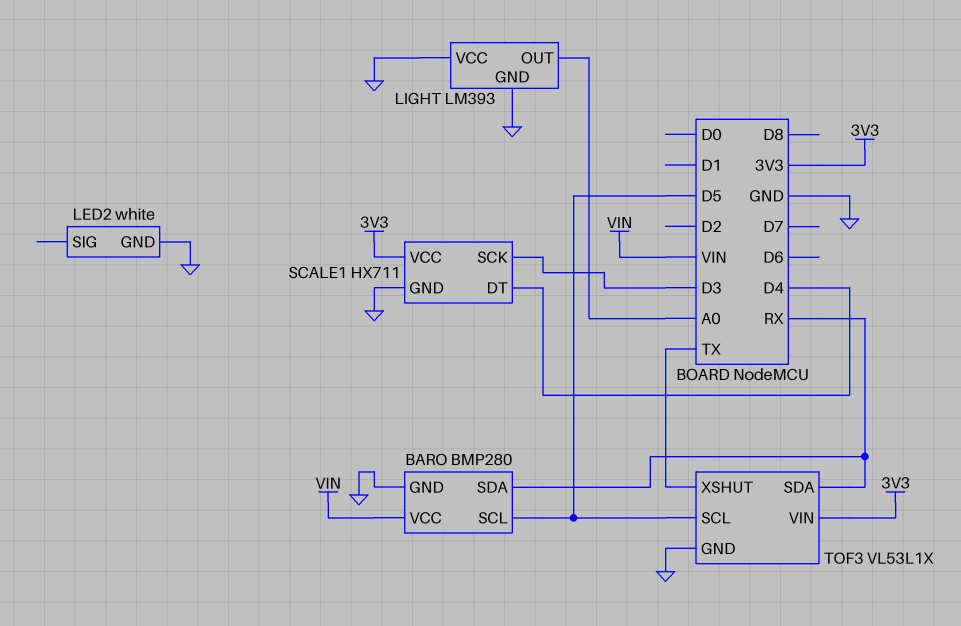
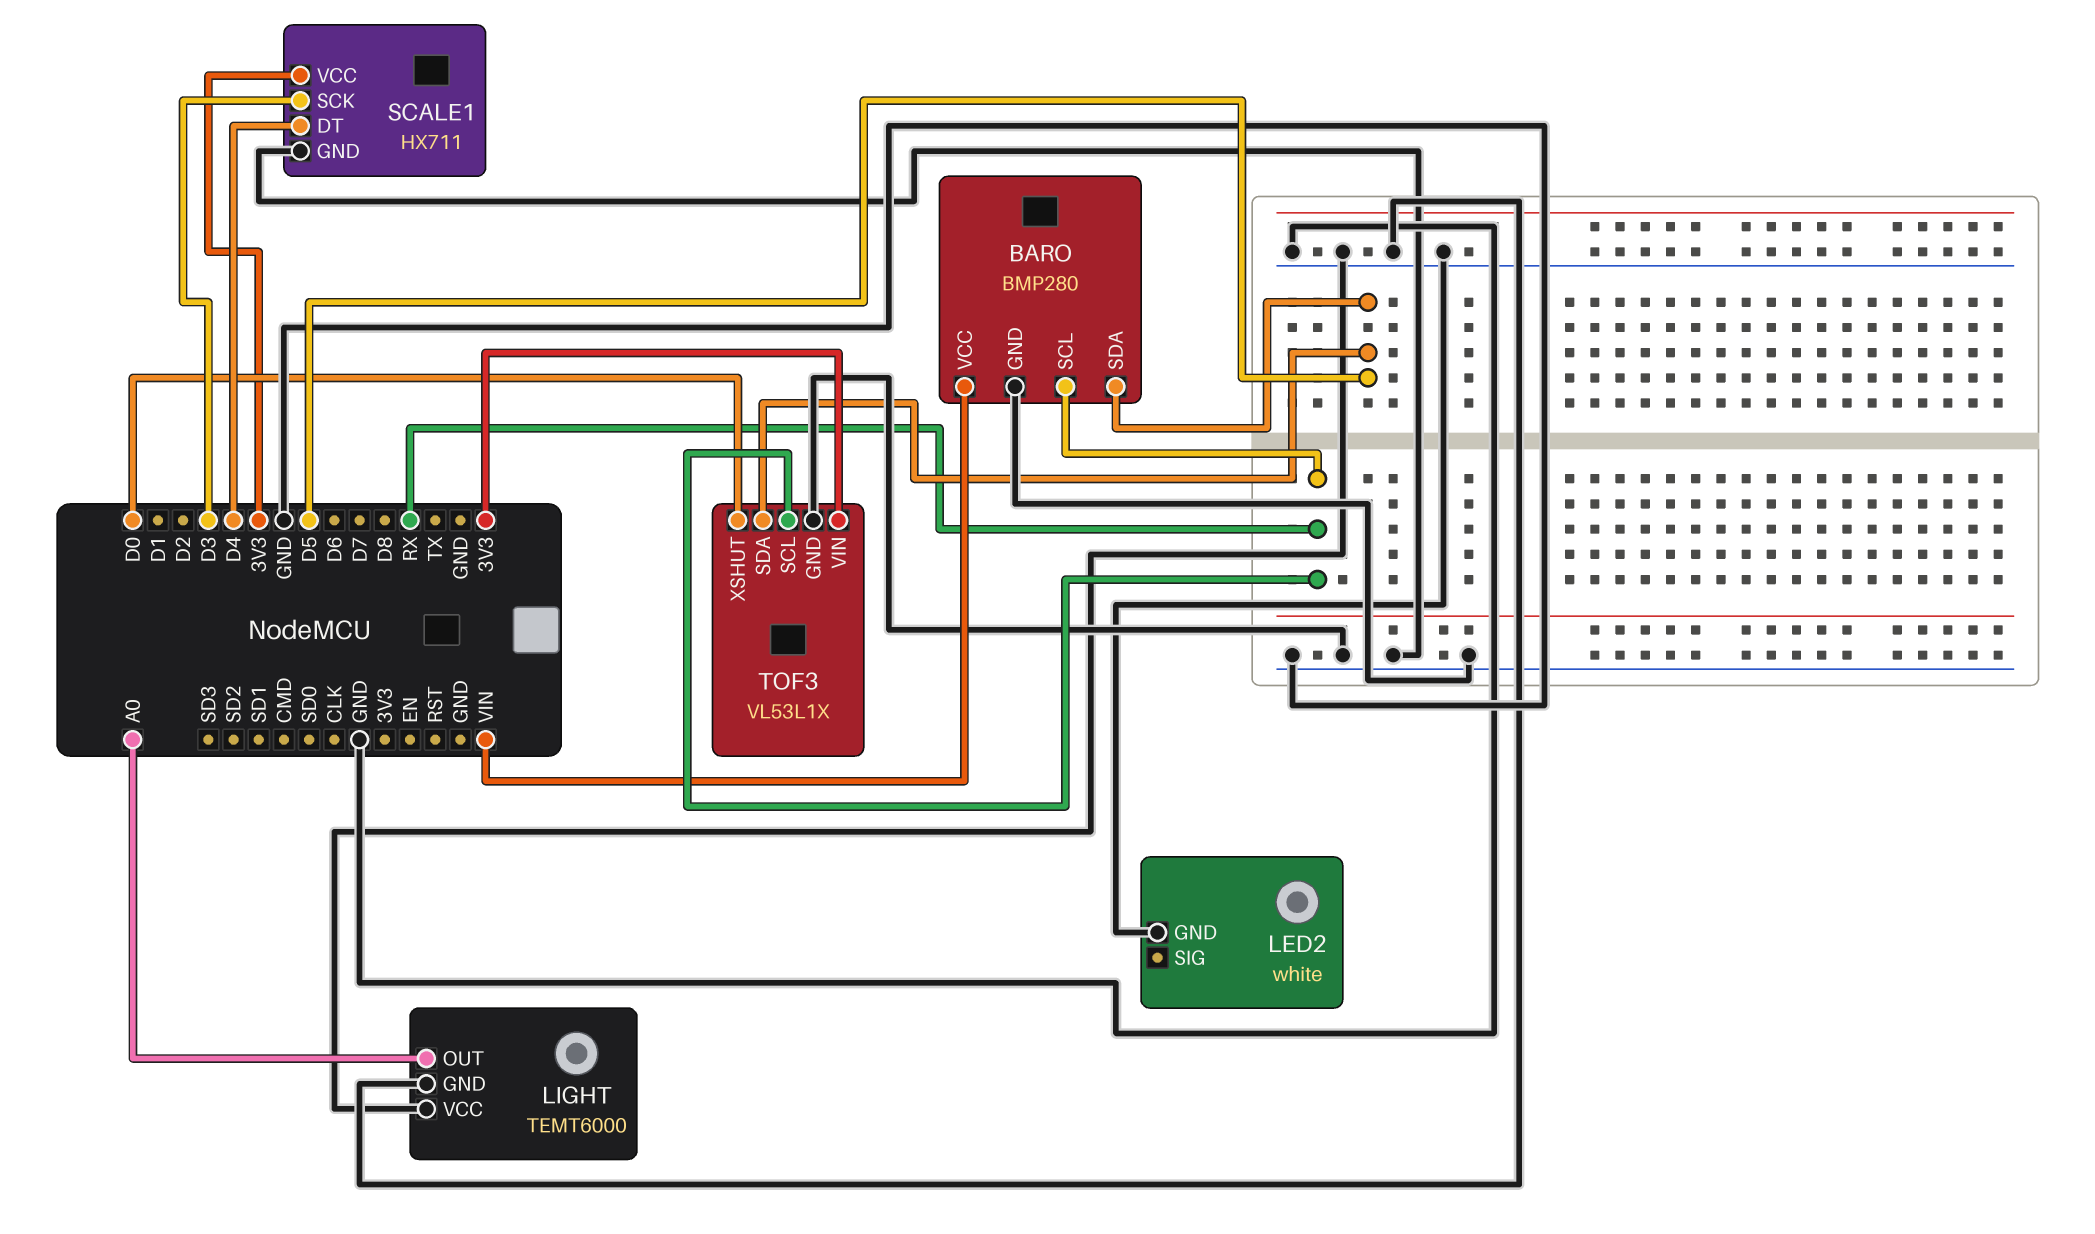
BARO pin SCL: D5 -> RX
BARO pin SDA: RX -> D5
LIGHT: LM393 -> TEMT6000
TOF3 pin SCL: D5 -> RX
TOF3 pin SDA: RX -> D5
TOF3 pin XSHUT: TX -> D0

